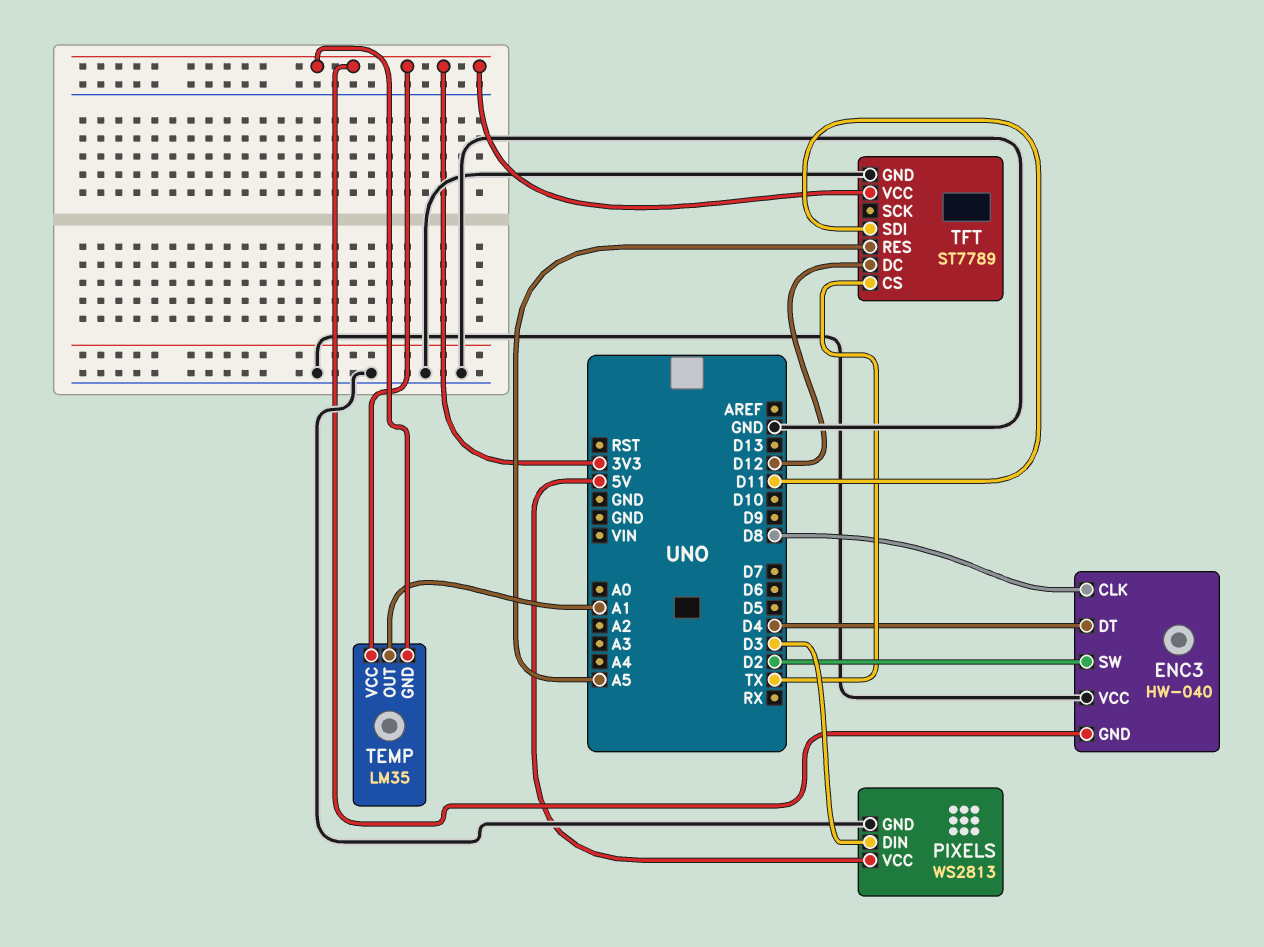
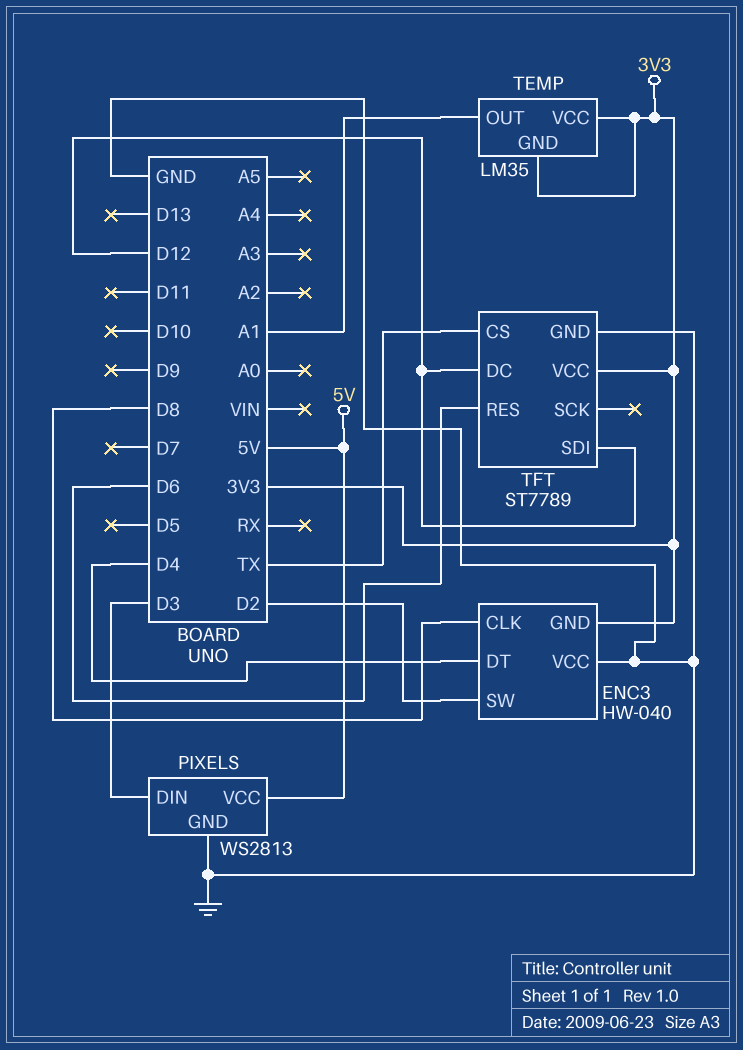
TFT pin RES: A5 -> D6
TFT pin SDI: D11 -> D12

